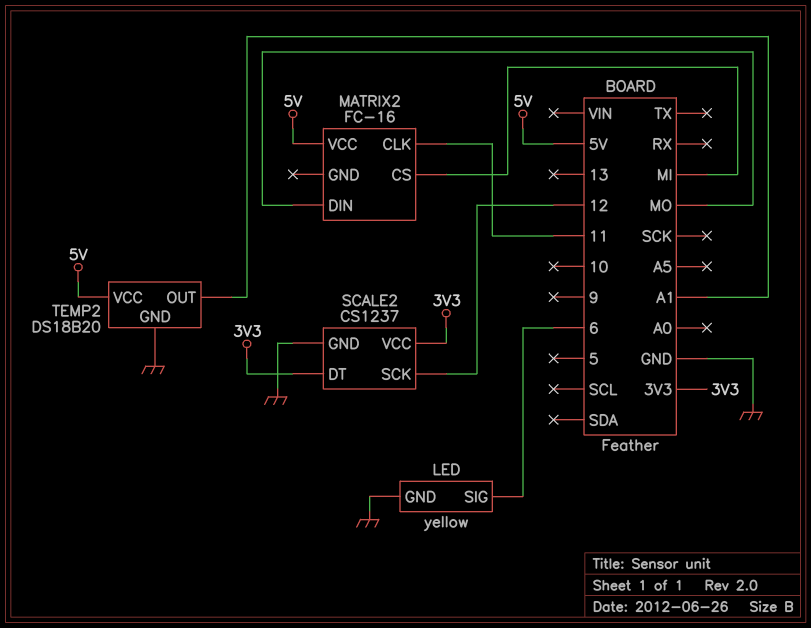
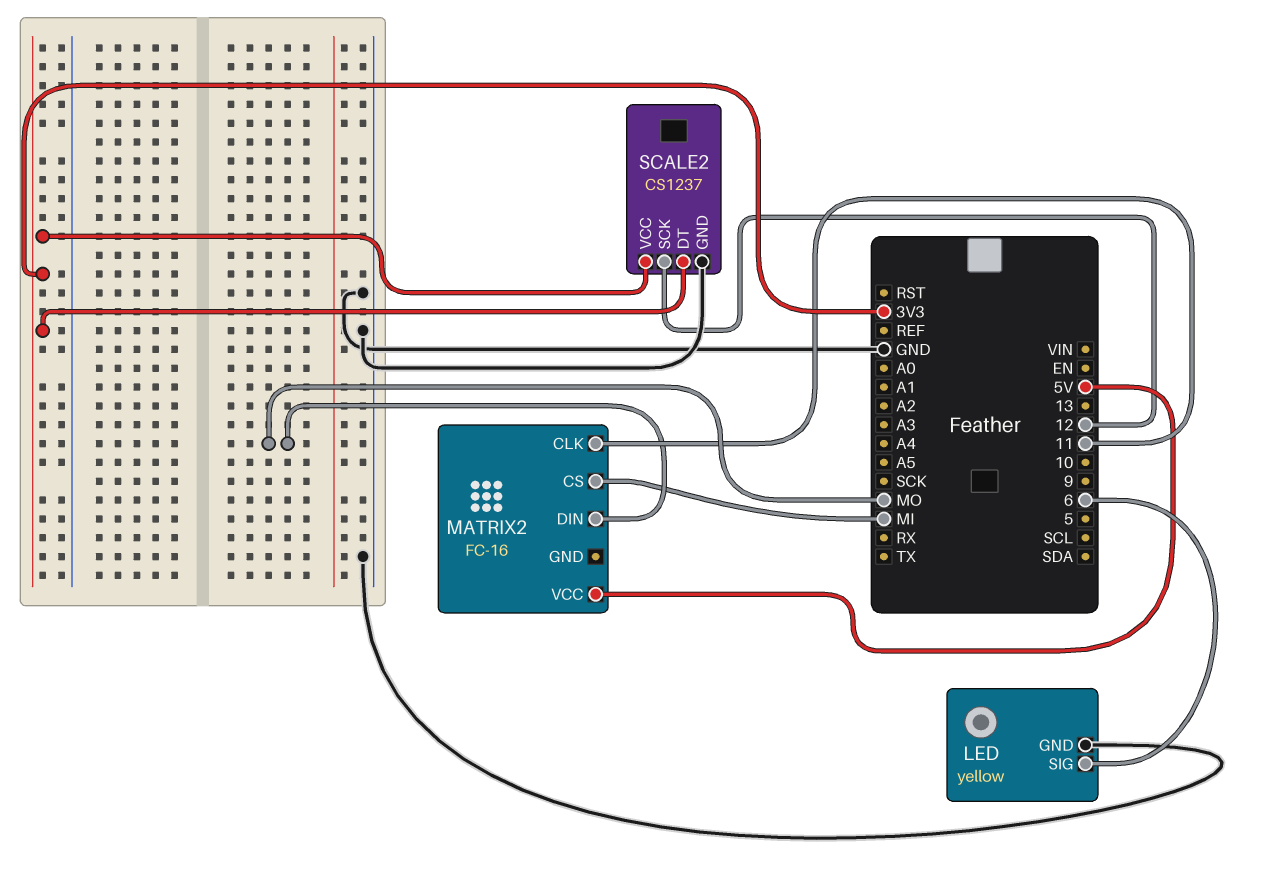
TEMP2: DS18B20 -> none
TEMP2 pin GND: GND -> none
TEMP2 pin OUT: A1 -> none
TEMP2 pin VCC: 5V -> none

